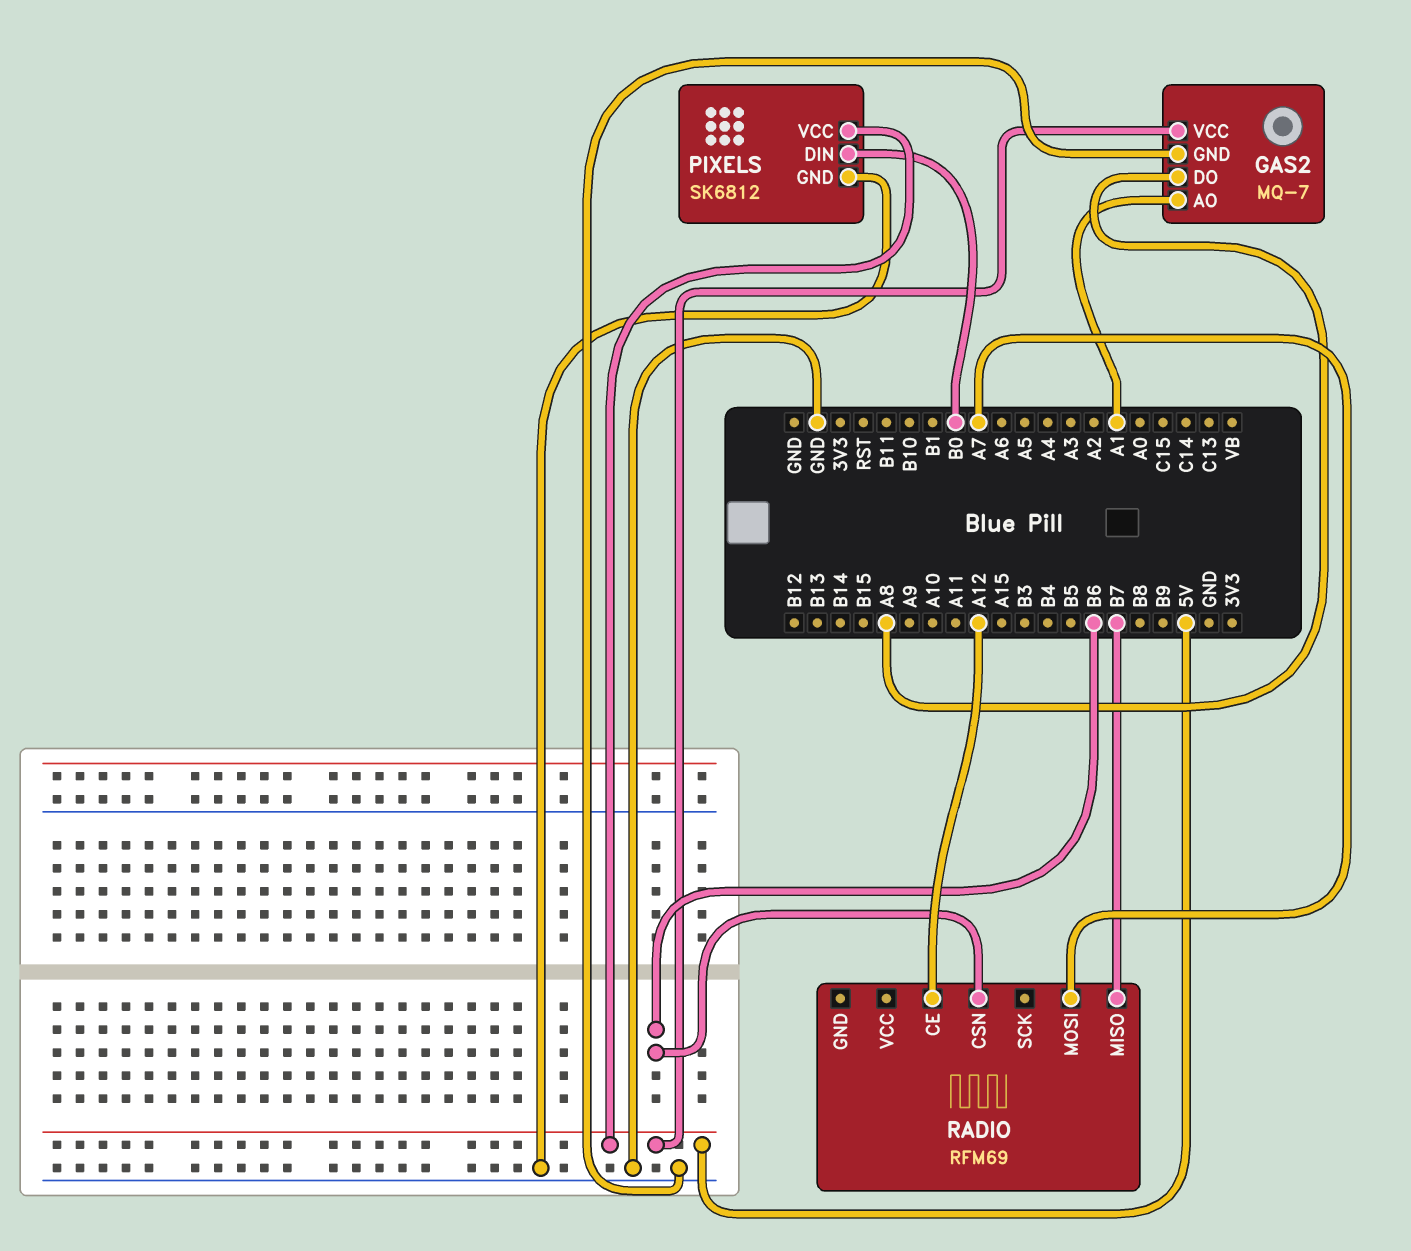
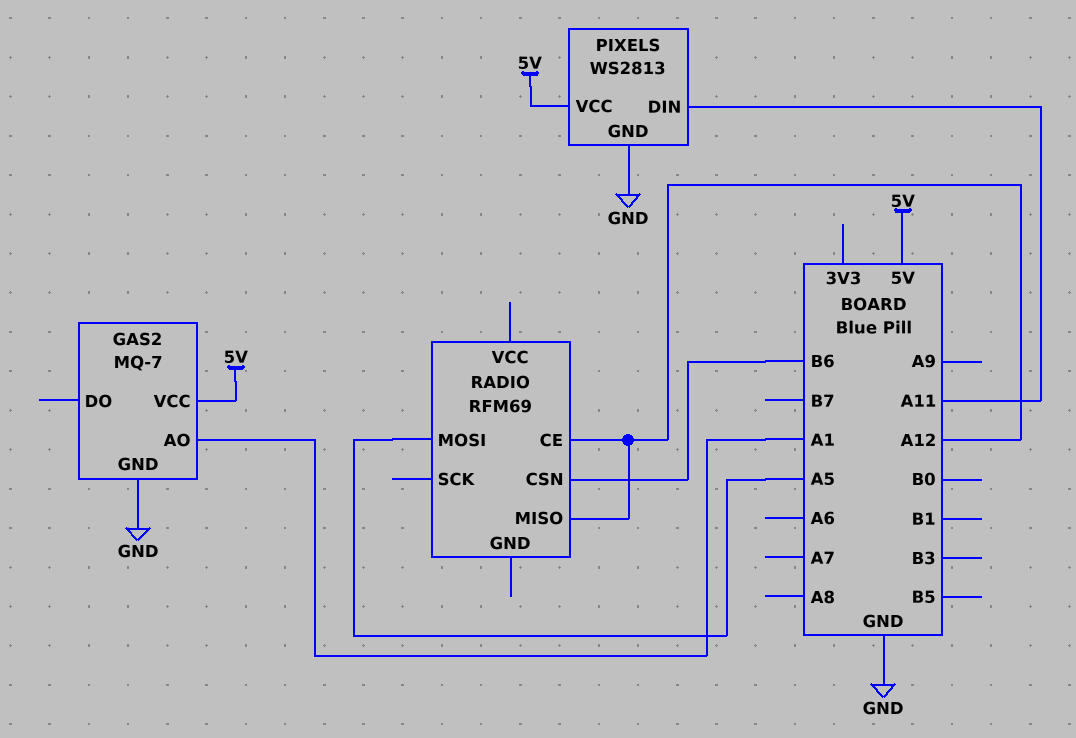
GAS2 pin DO: A8 -> none
PIXELS: SK6812 -> WS2813
PIXELS pin DIN: B0 -> A11
RADIO pin MISO: B7 -> A12
RADIO pin MOSI: A7 -> A5

